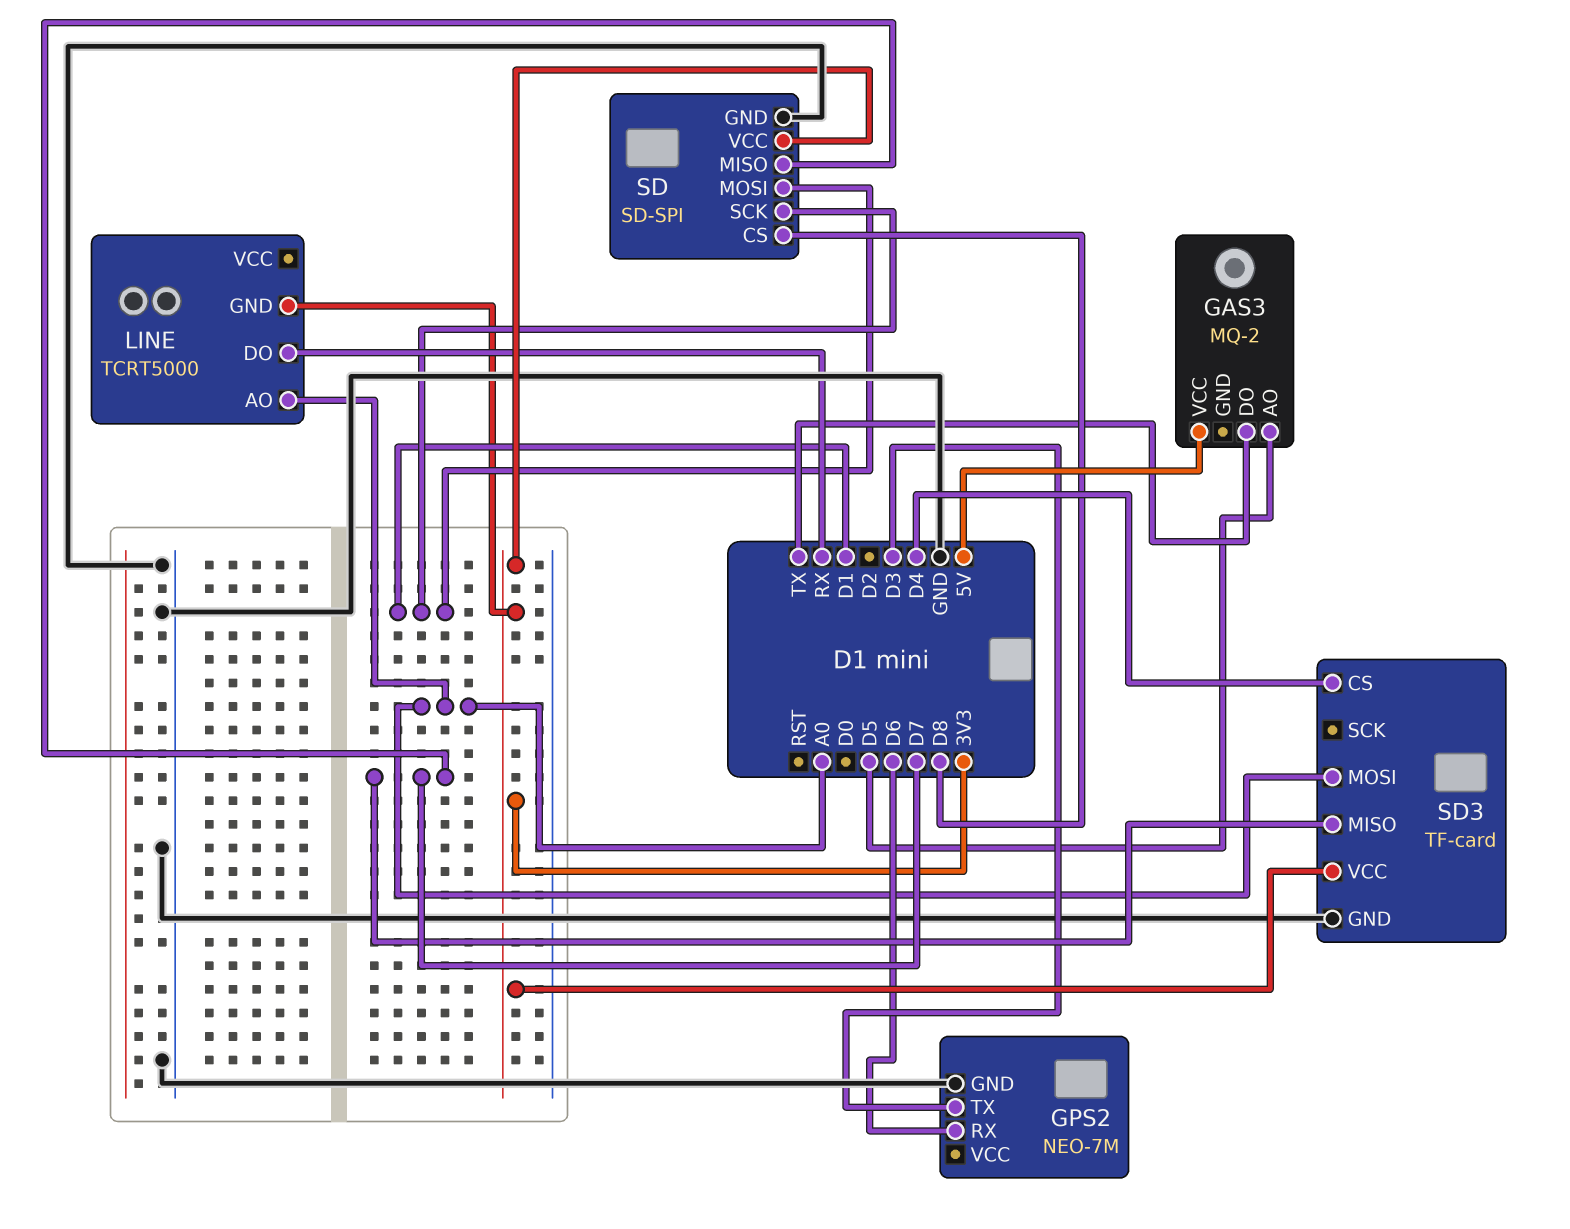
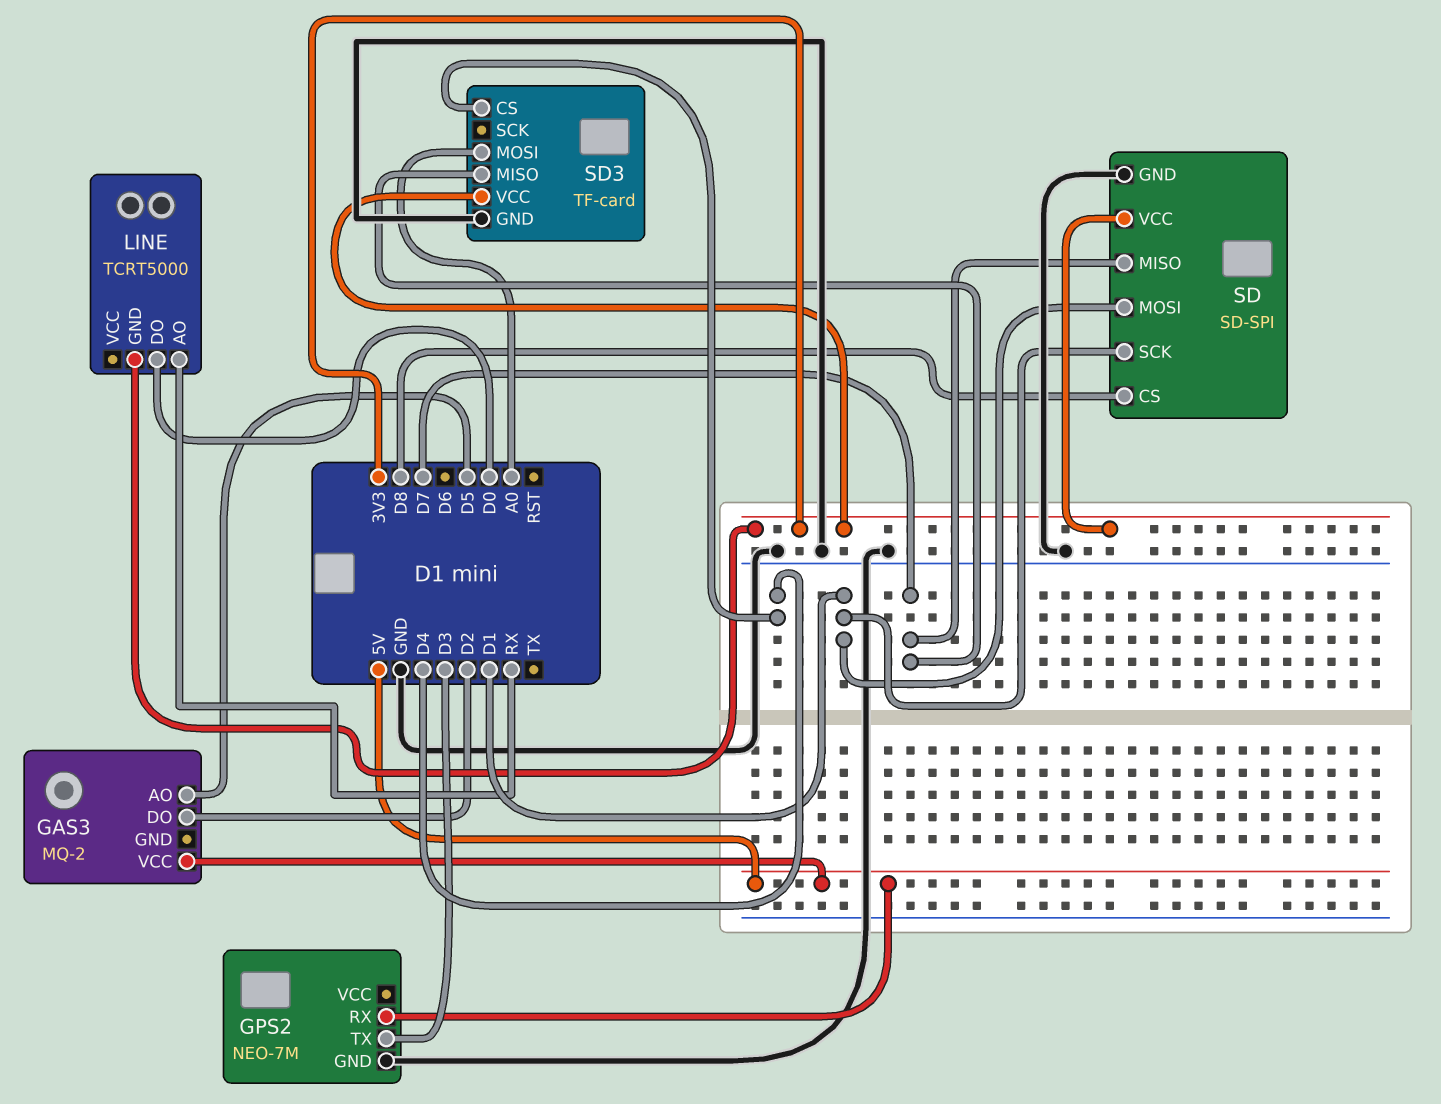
GAS3 pin DO: TX -> D2
GPS2 pin RX: D6 -> 5V
LINE pin AO: A0 -> RX
LINE pin DO: RX -> D0

